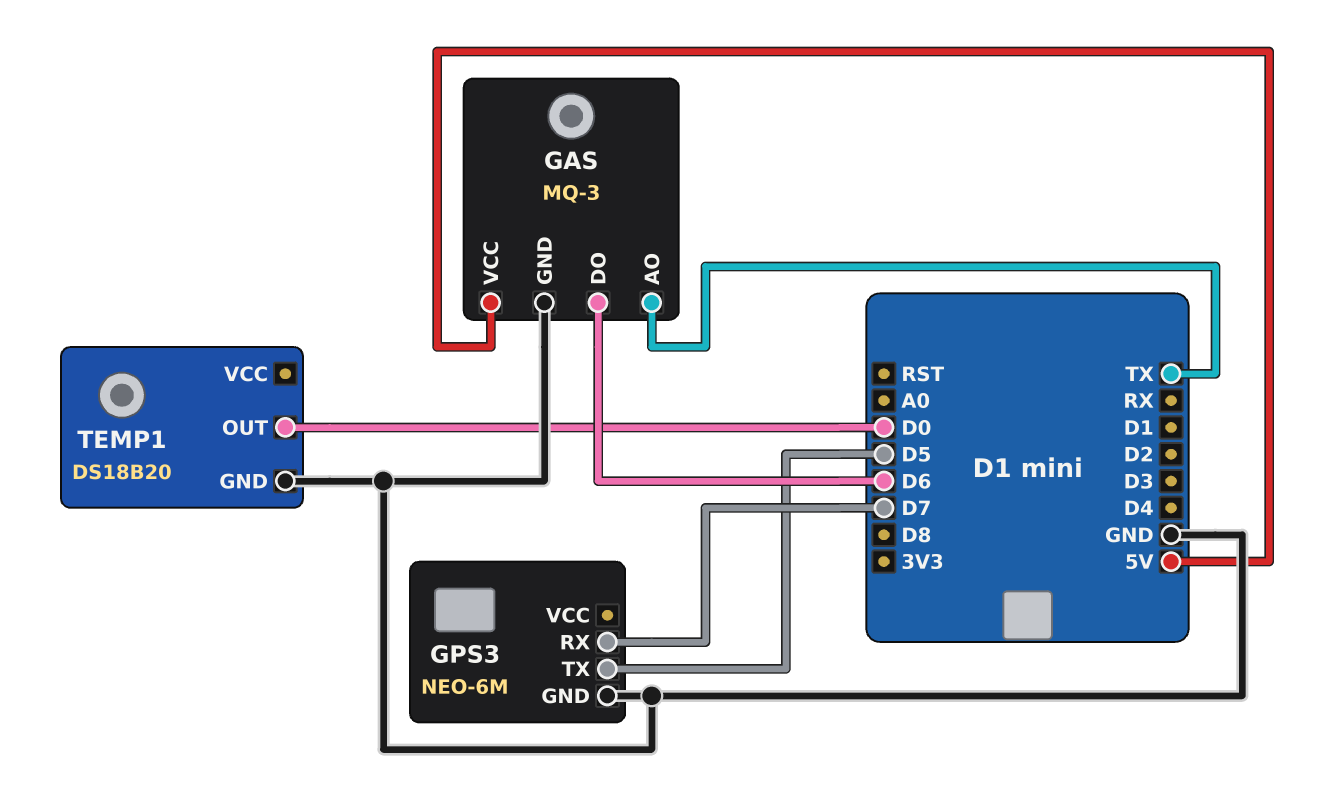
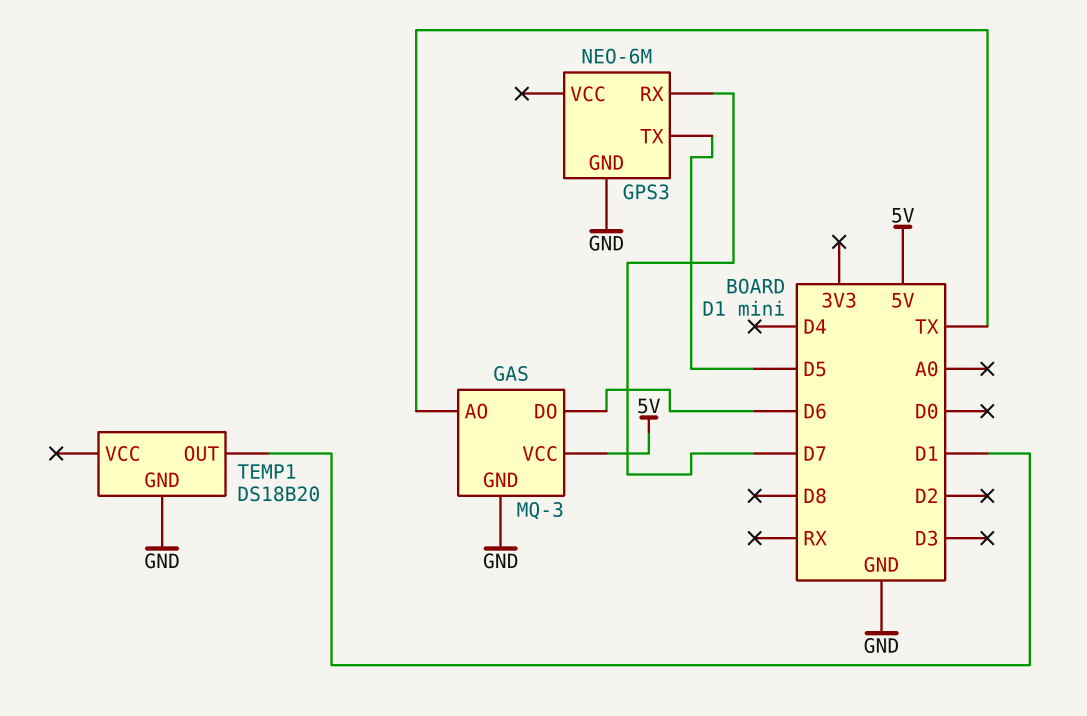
TEMP1 pin OUT: D0 -> D1

